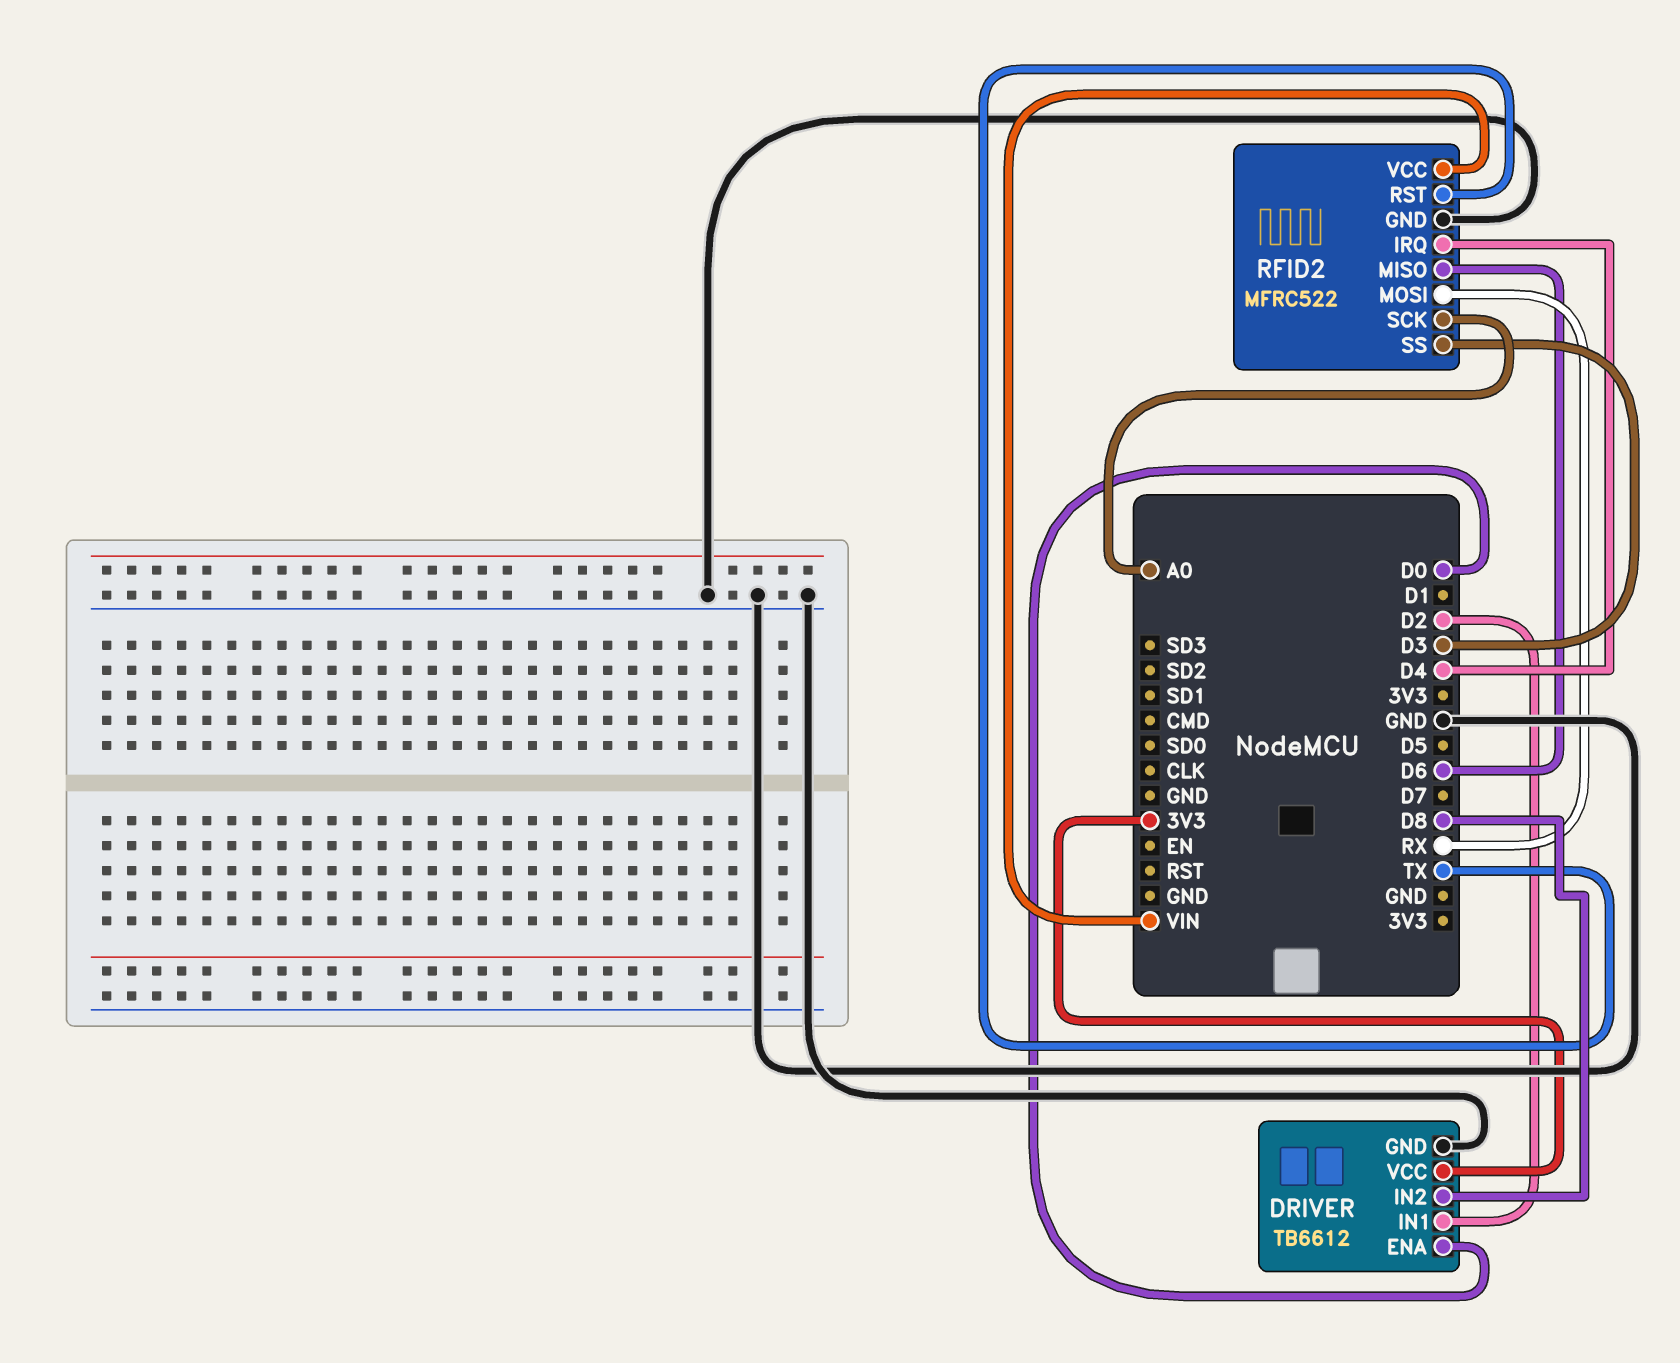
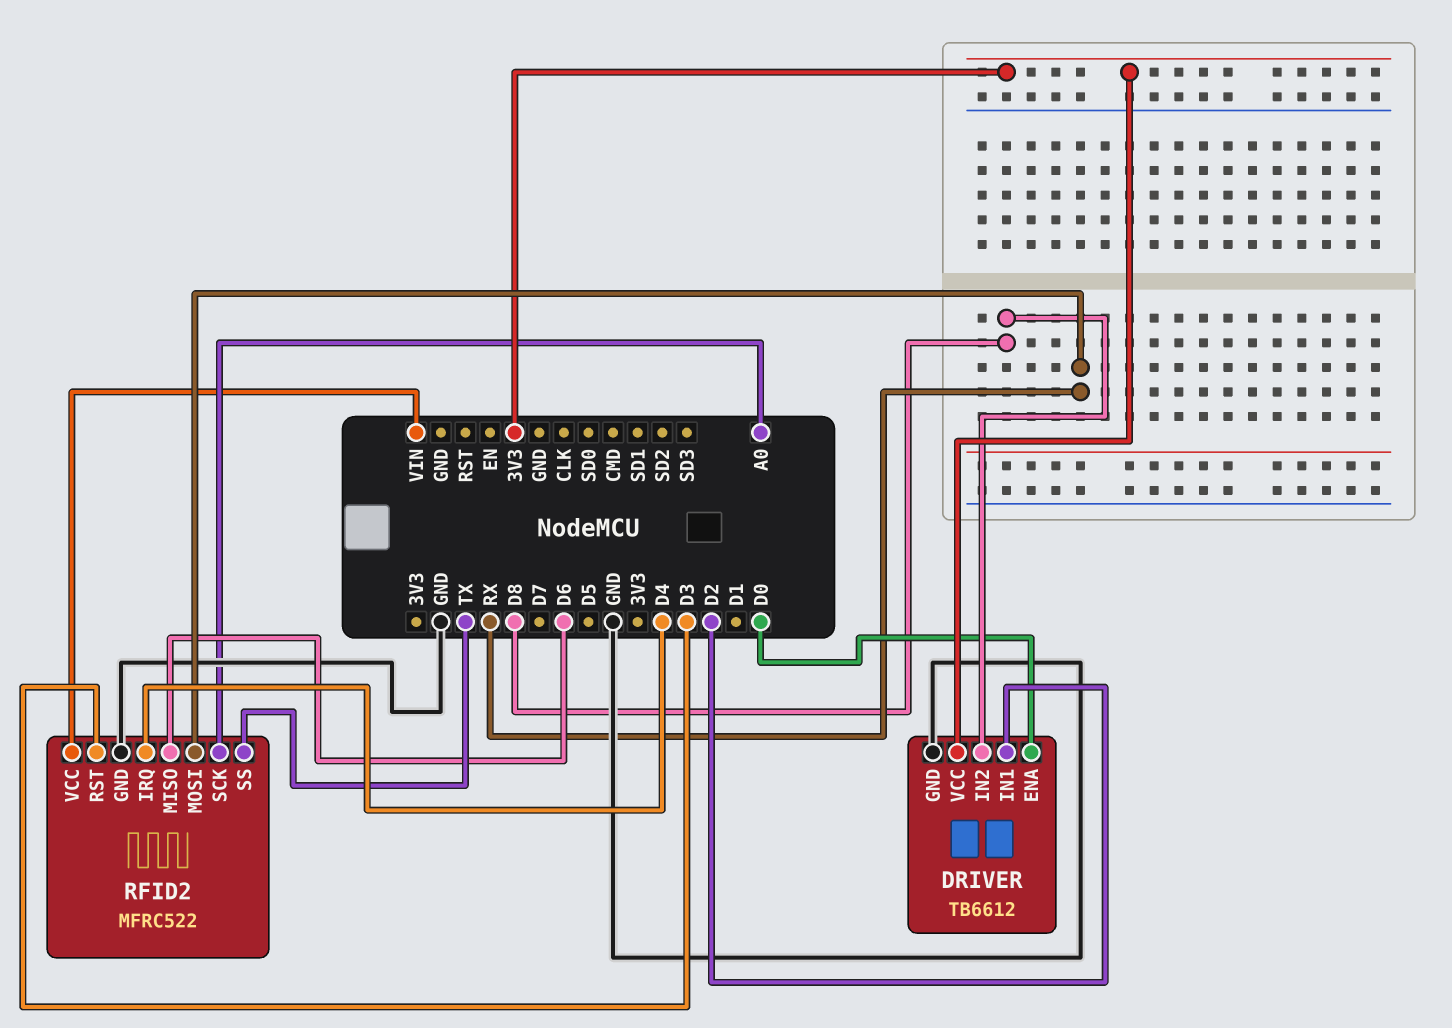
RFID2 pin RST: TX -> D3
RFID2 pin SS: D3 -> TX

